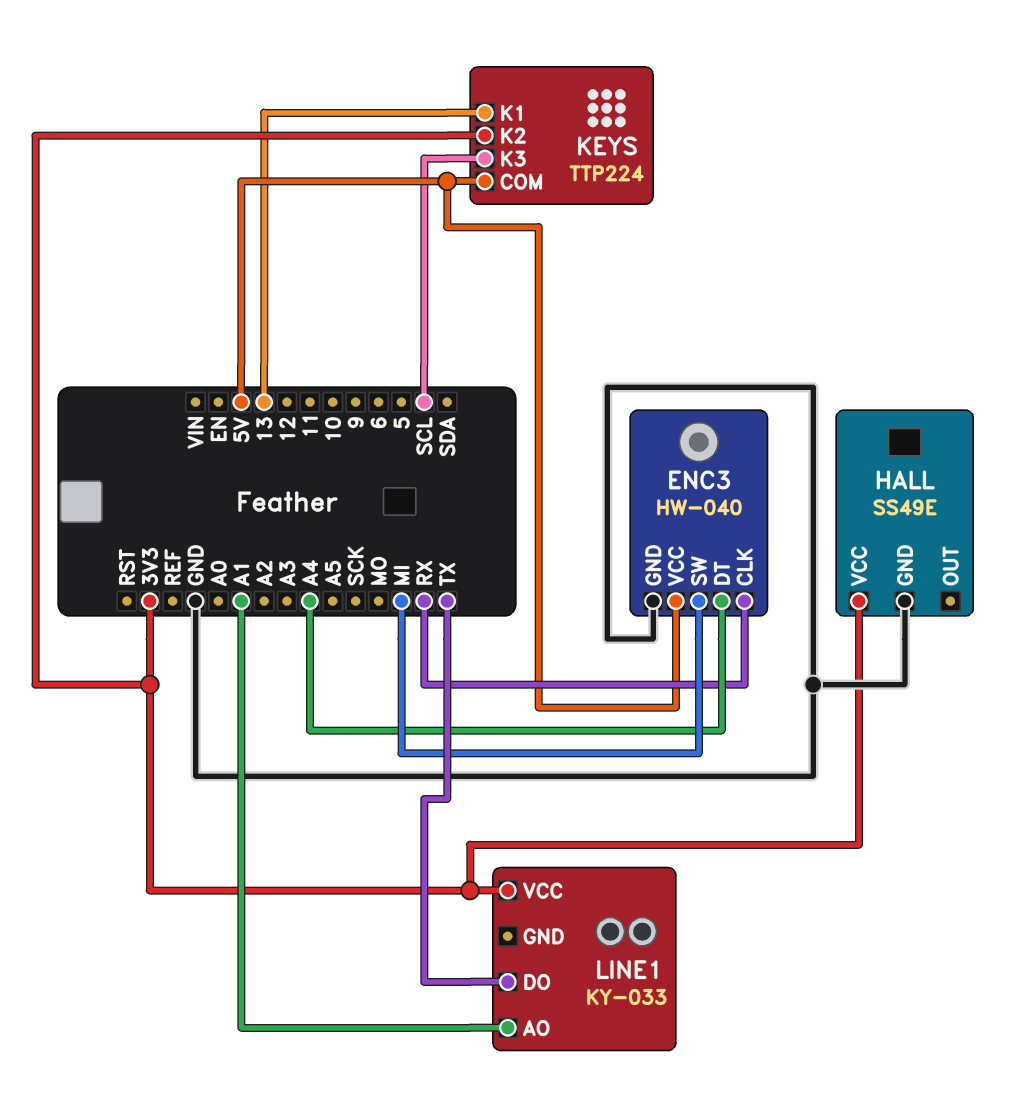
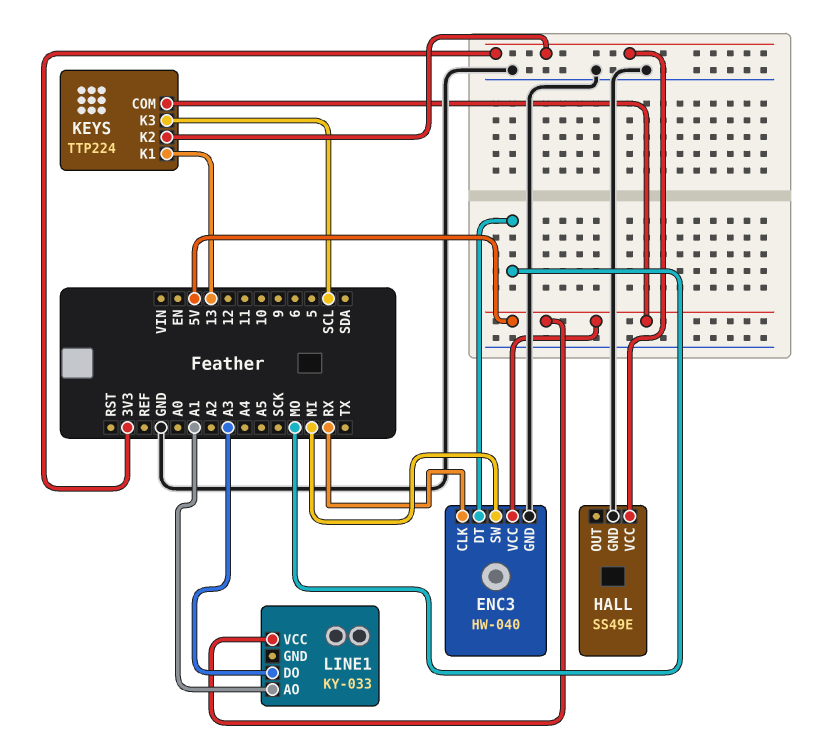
ENC3 pin DT: A4 -> MO
LINE1 pin DO: TX -> A3
LINE1 pin VCC: 3V3 -> 5V

